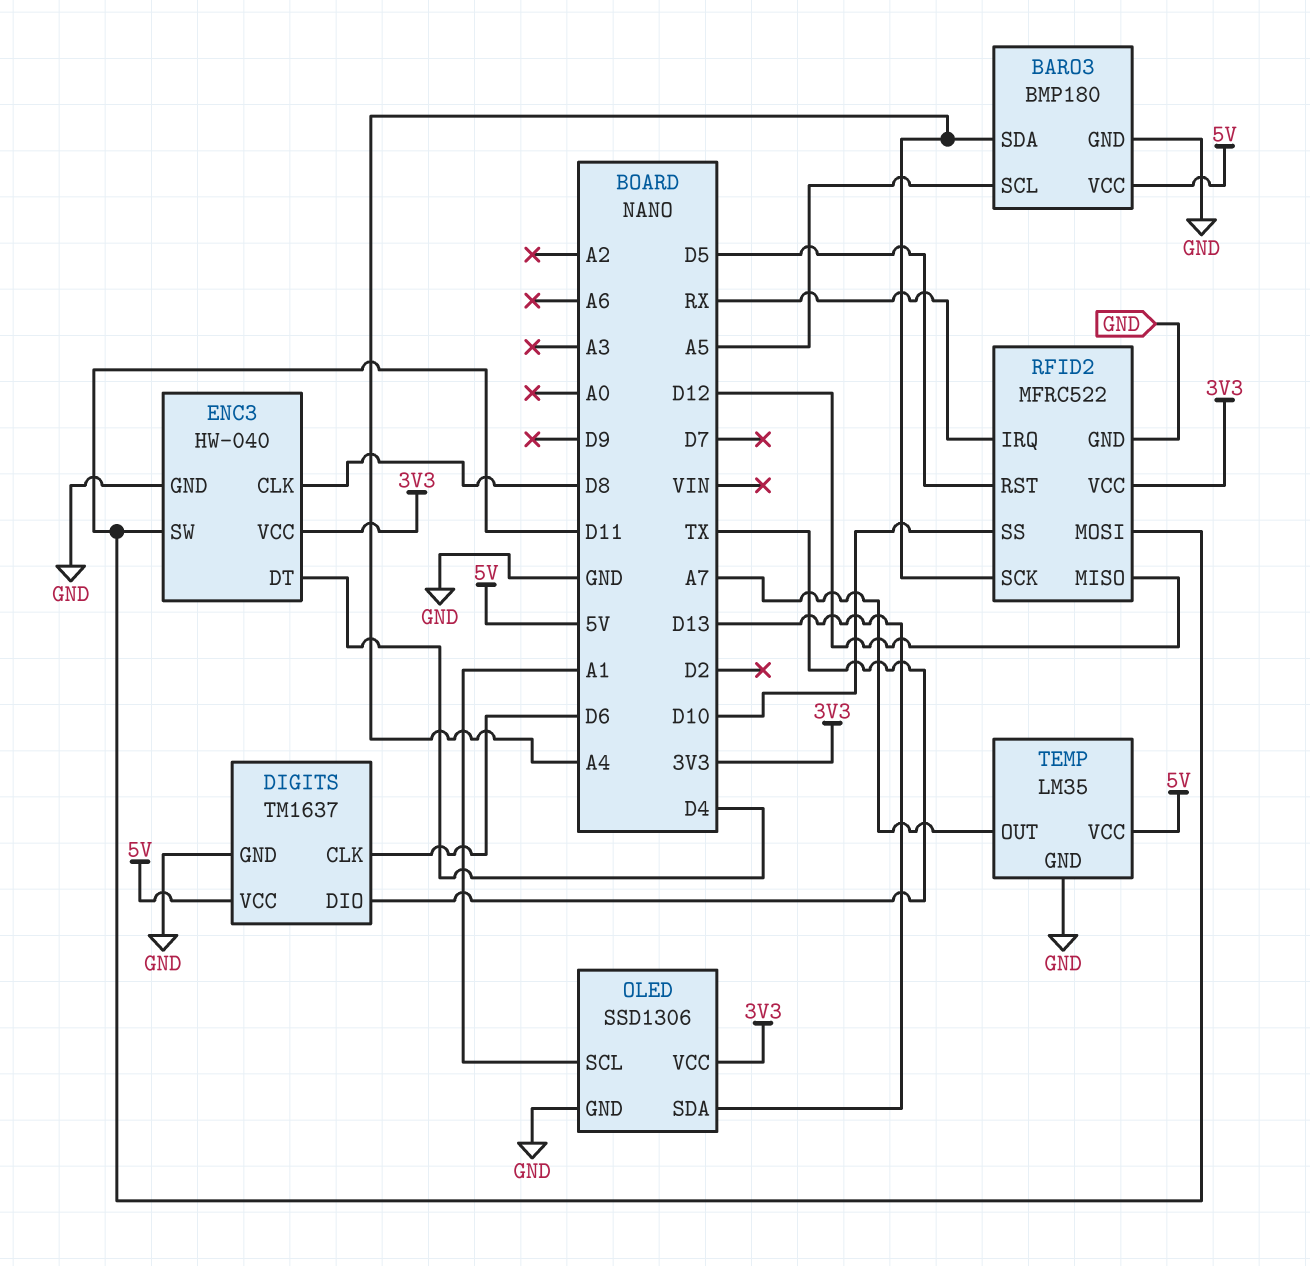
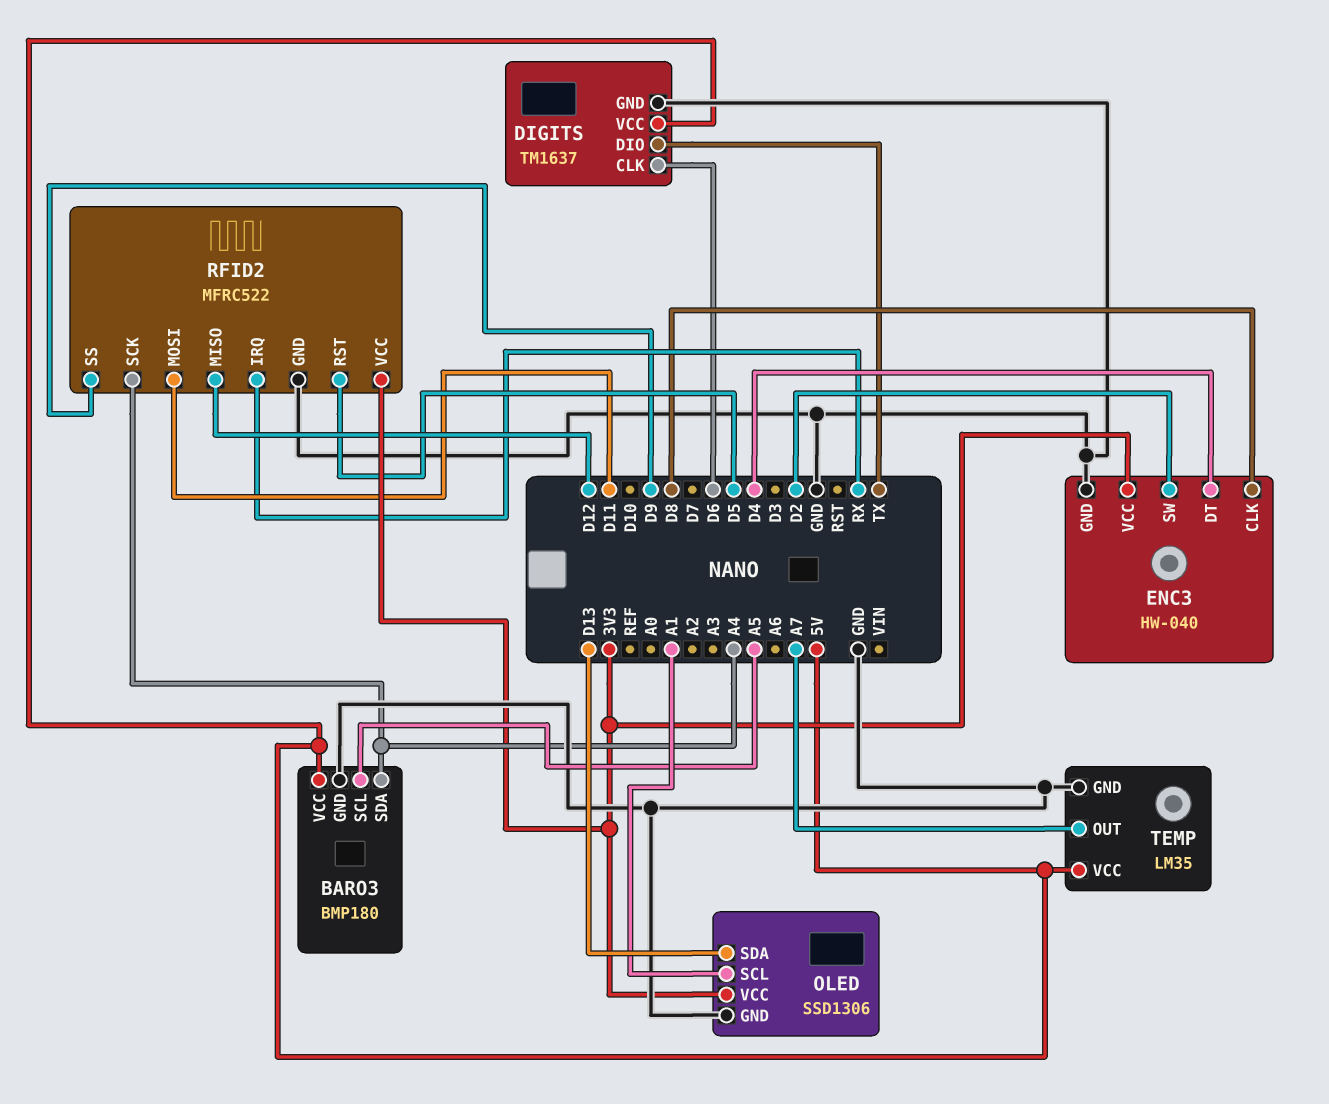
ENC3 pin SW: D11 -> D2
RFID2 pin SS: D10 -> D9

